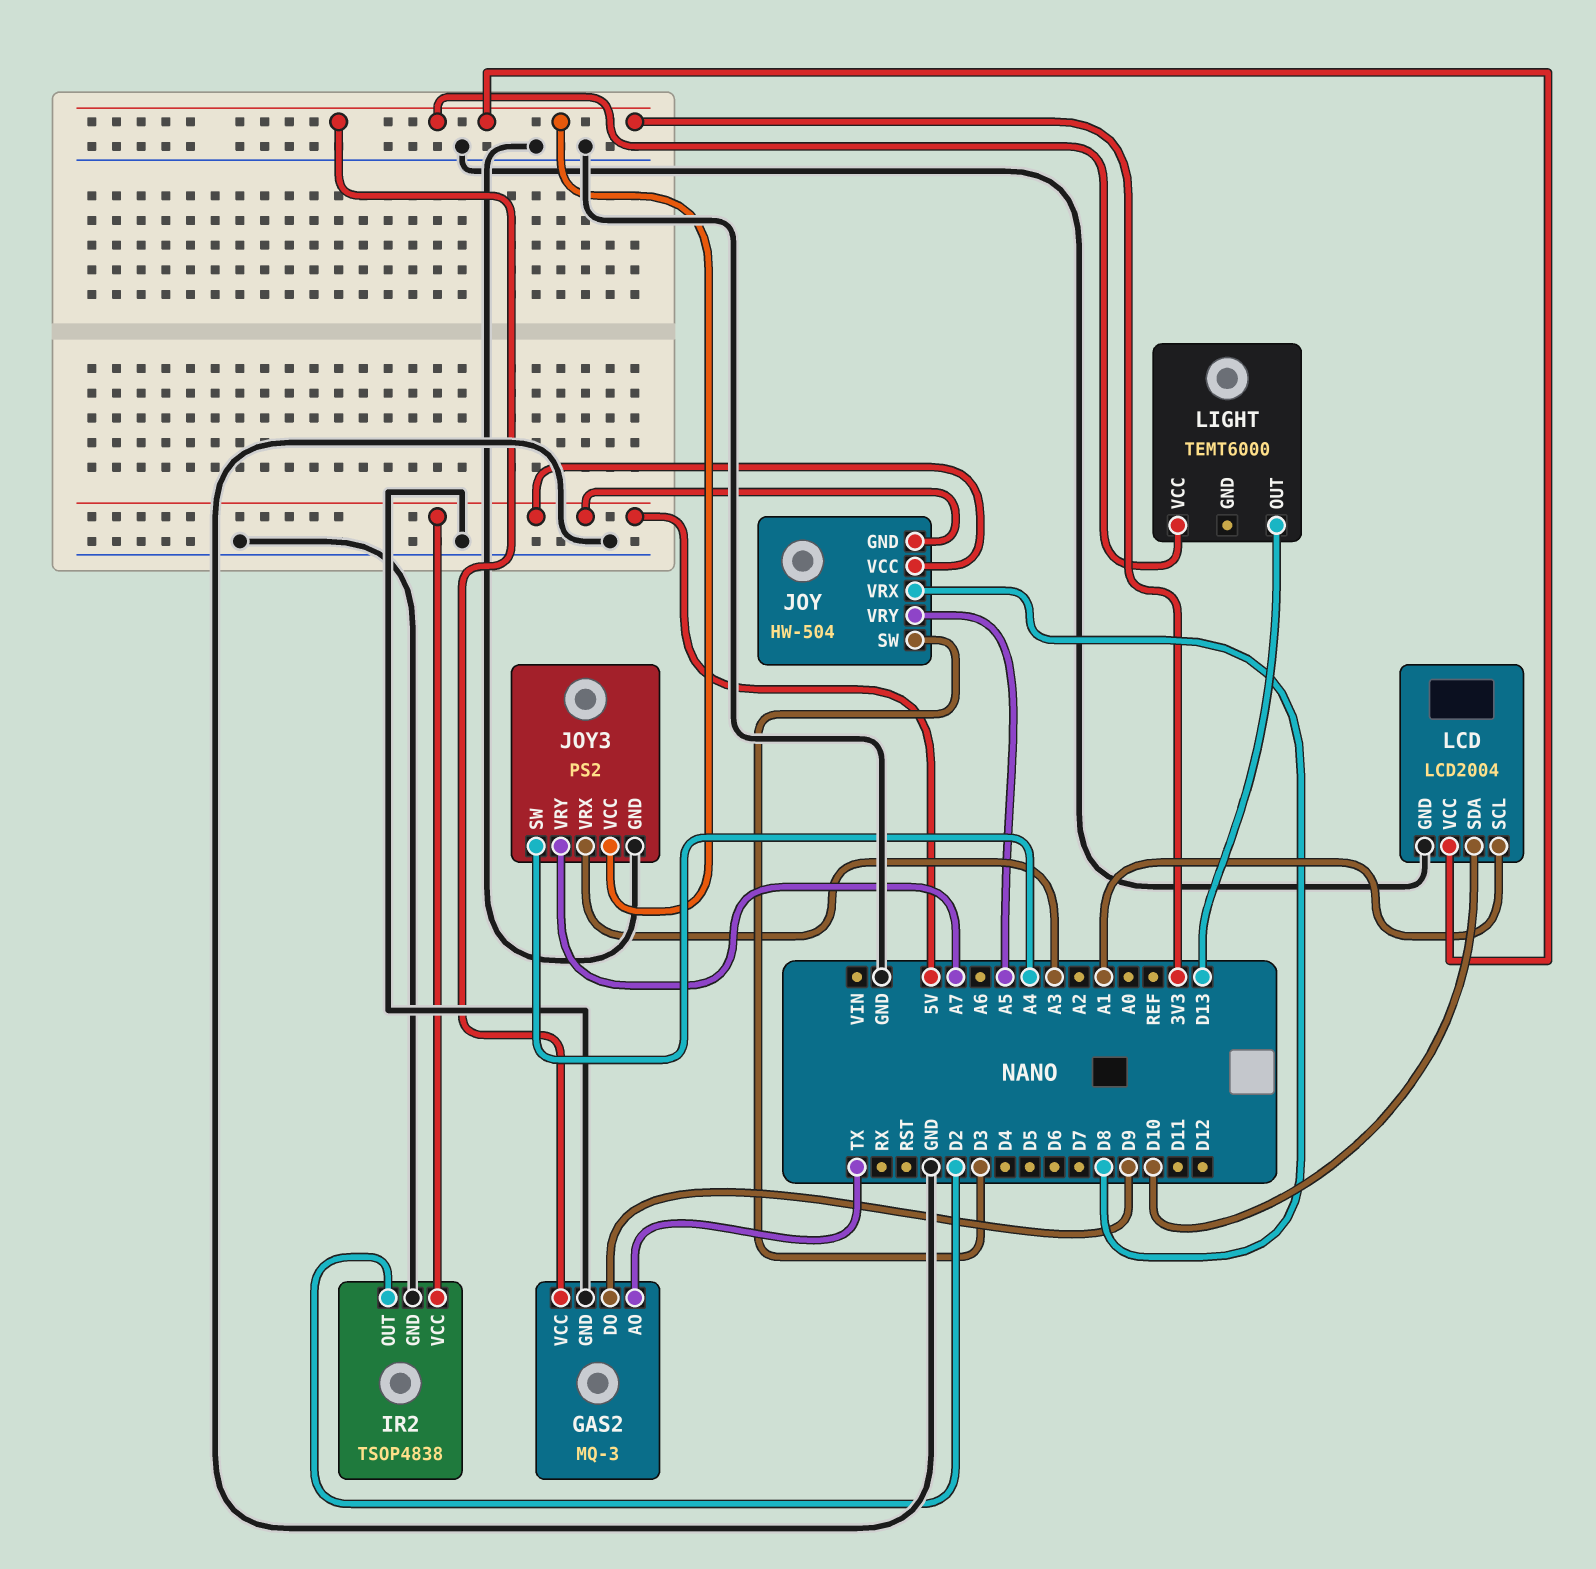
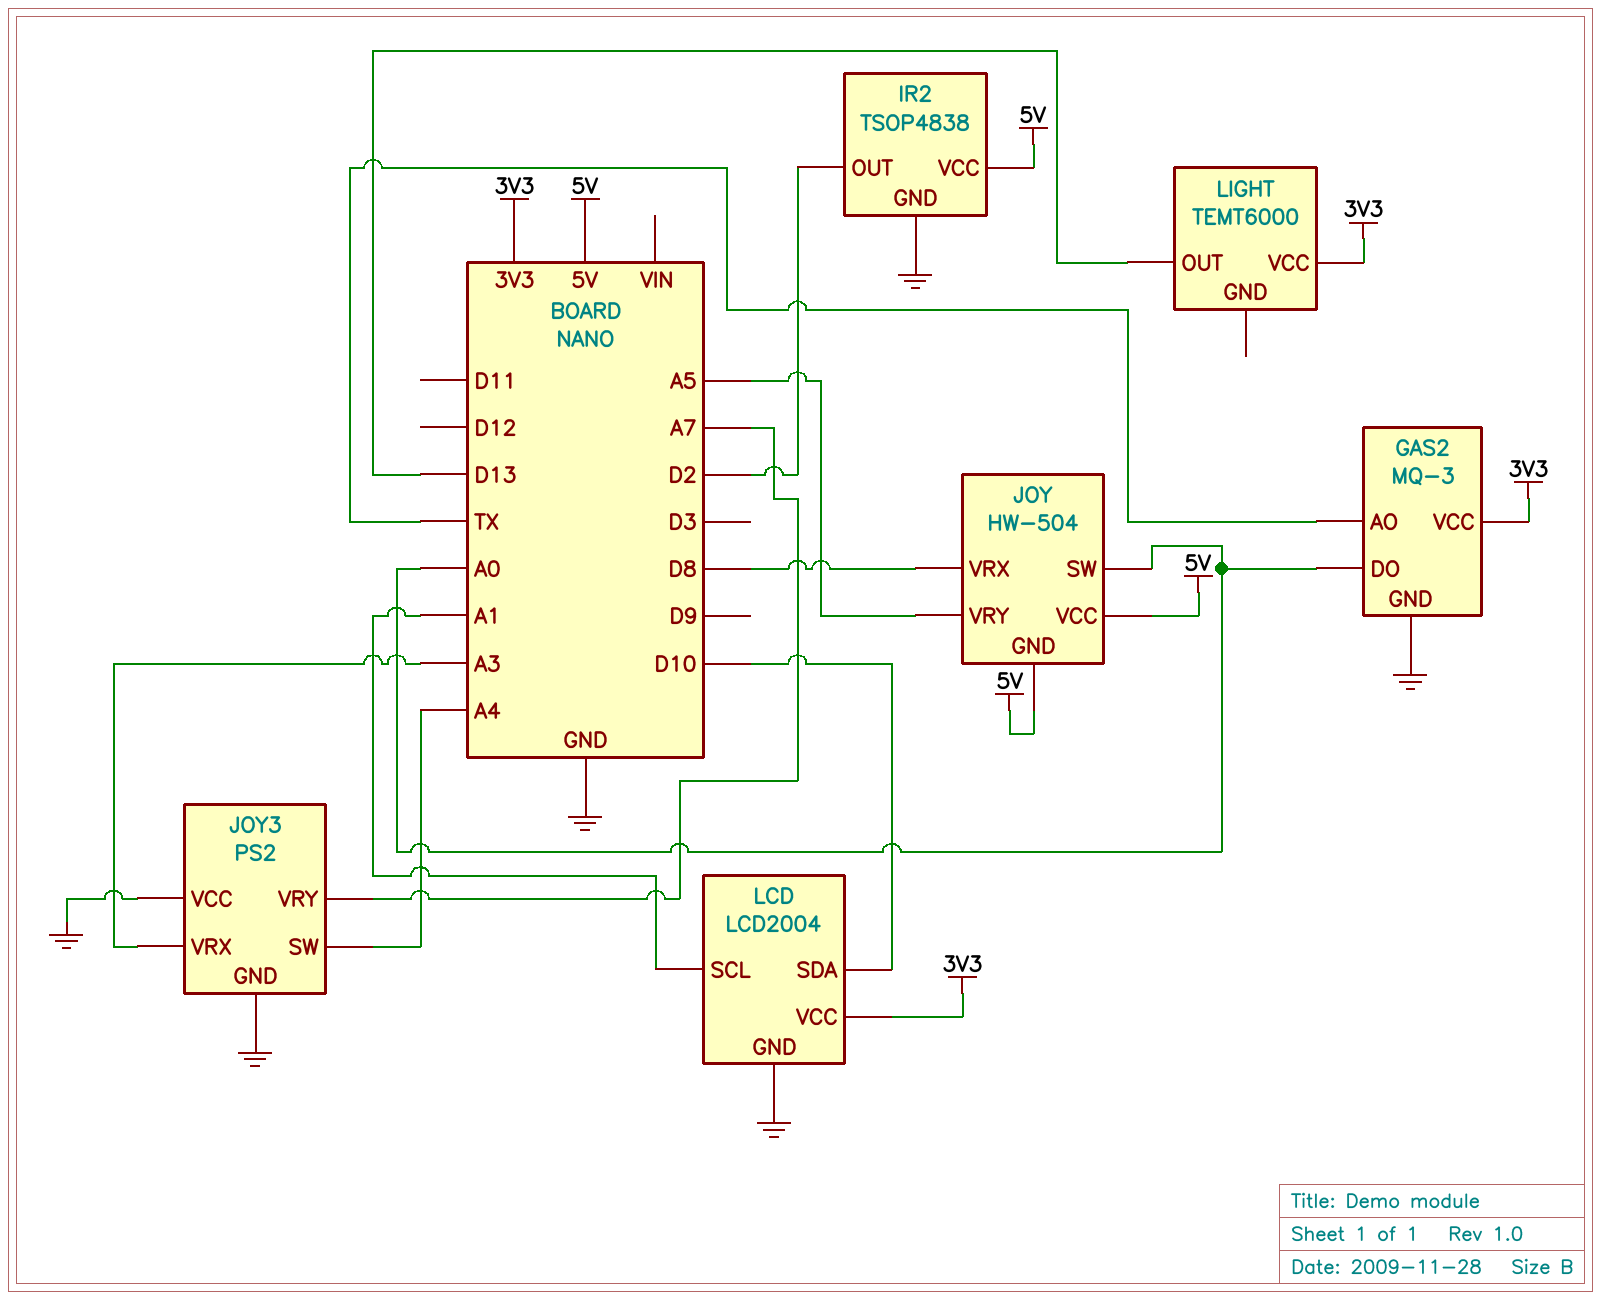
GAS2 pin DO: D9 -> A0
JOY pin SW: D3 -> A0
JOY3 pin VCC: 3V3 -> GND

